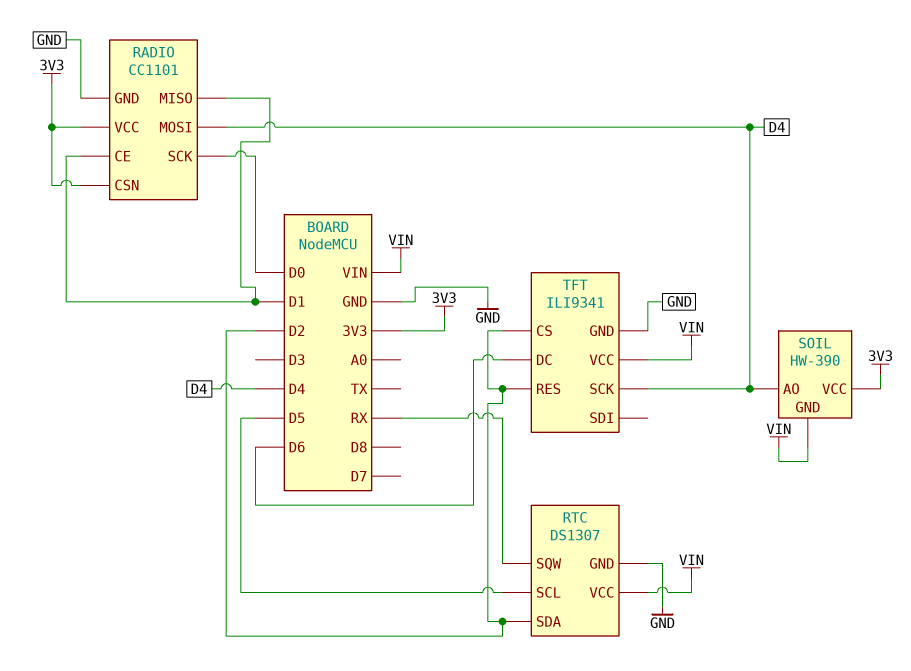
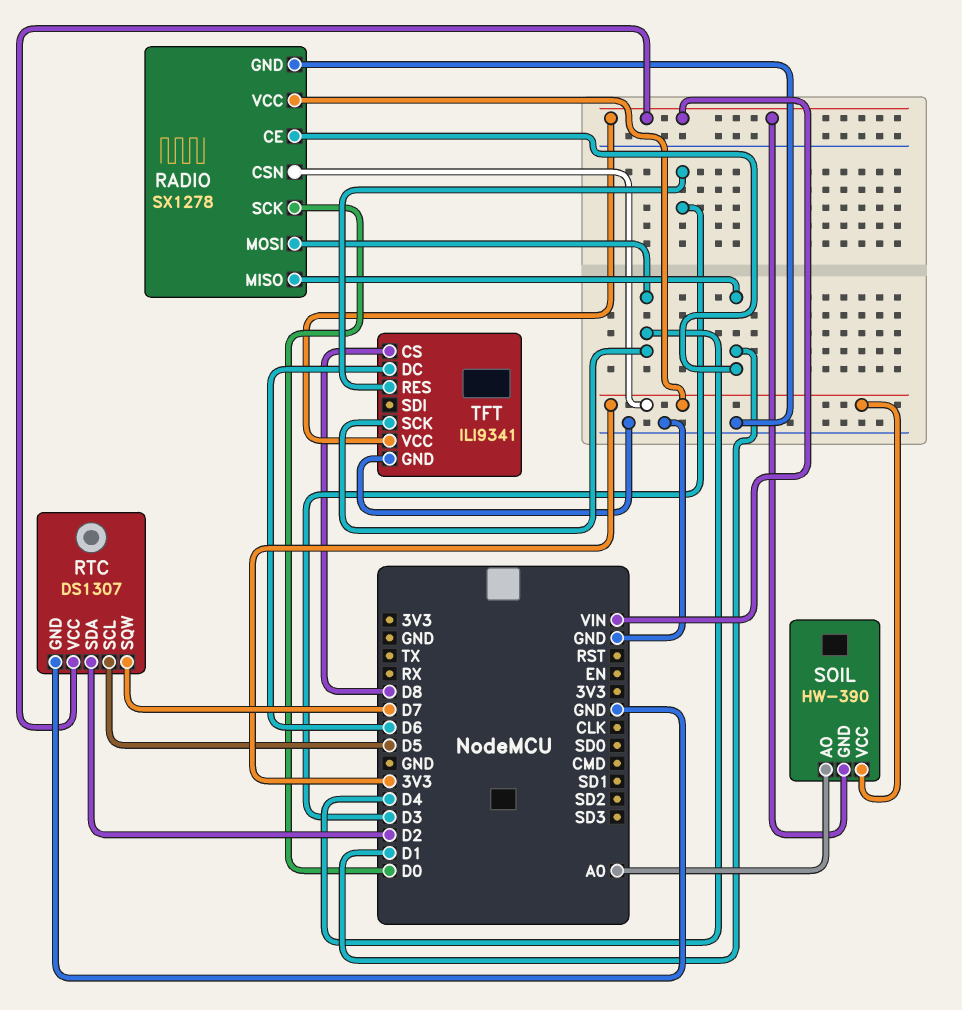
RADIO: CC1101 -> SX1278
RTC pin SQW: RX -> D7
SOIL pin AO: D4 -> A0
TFT pin CS: D2 -> D8
TFT pin RES: D2 -> D3

